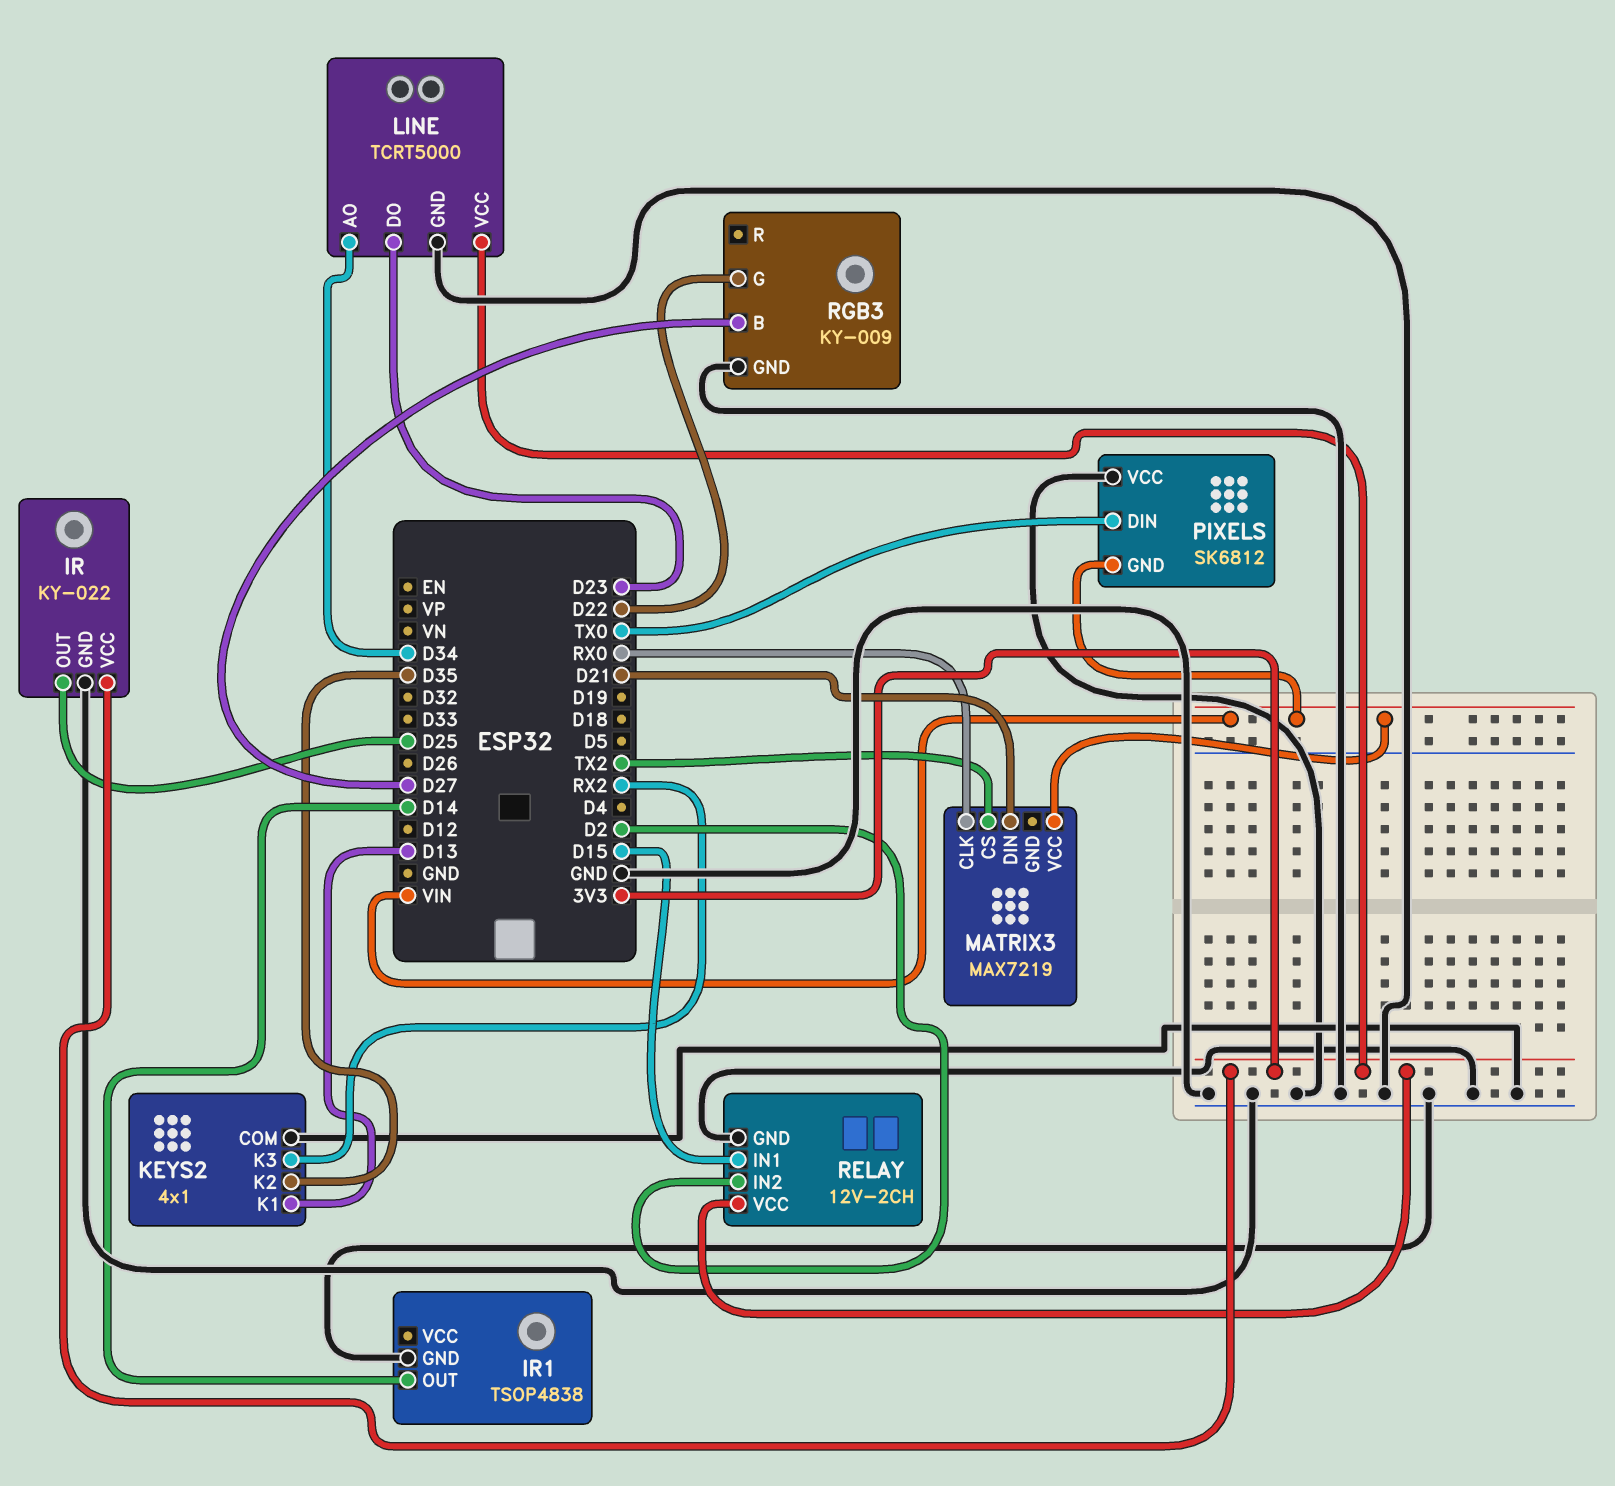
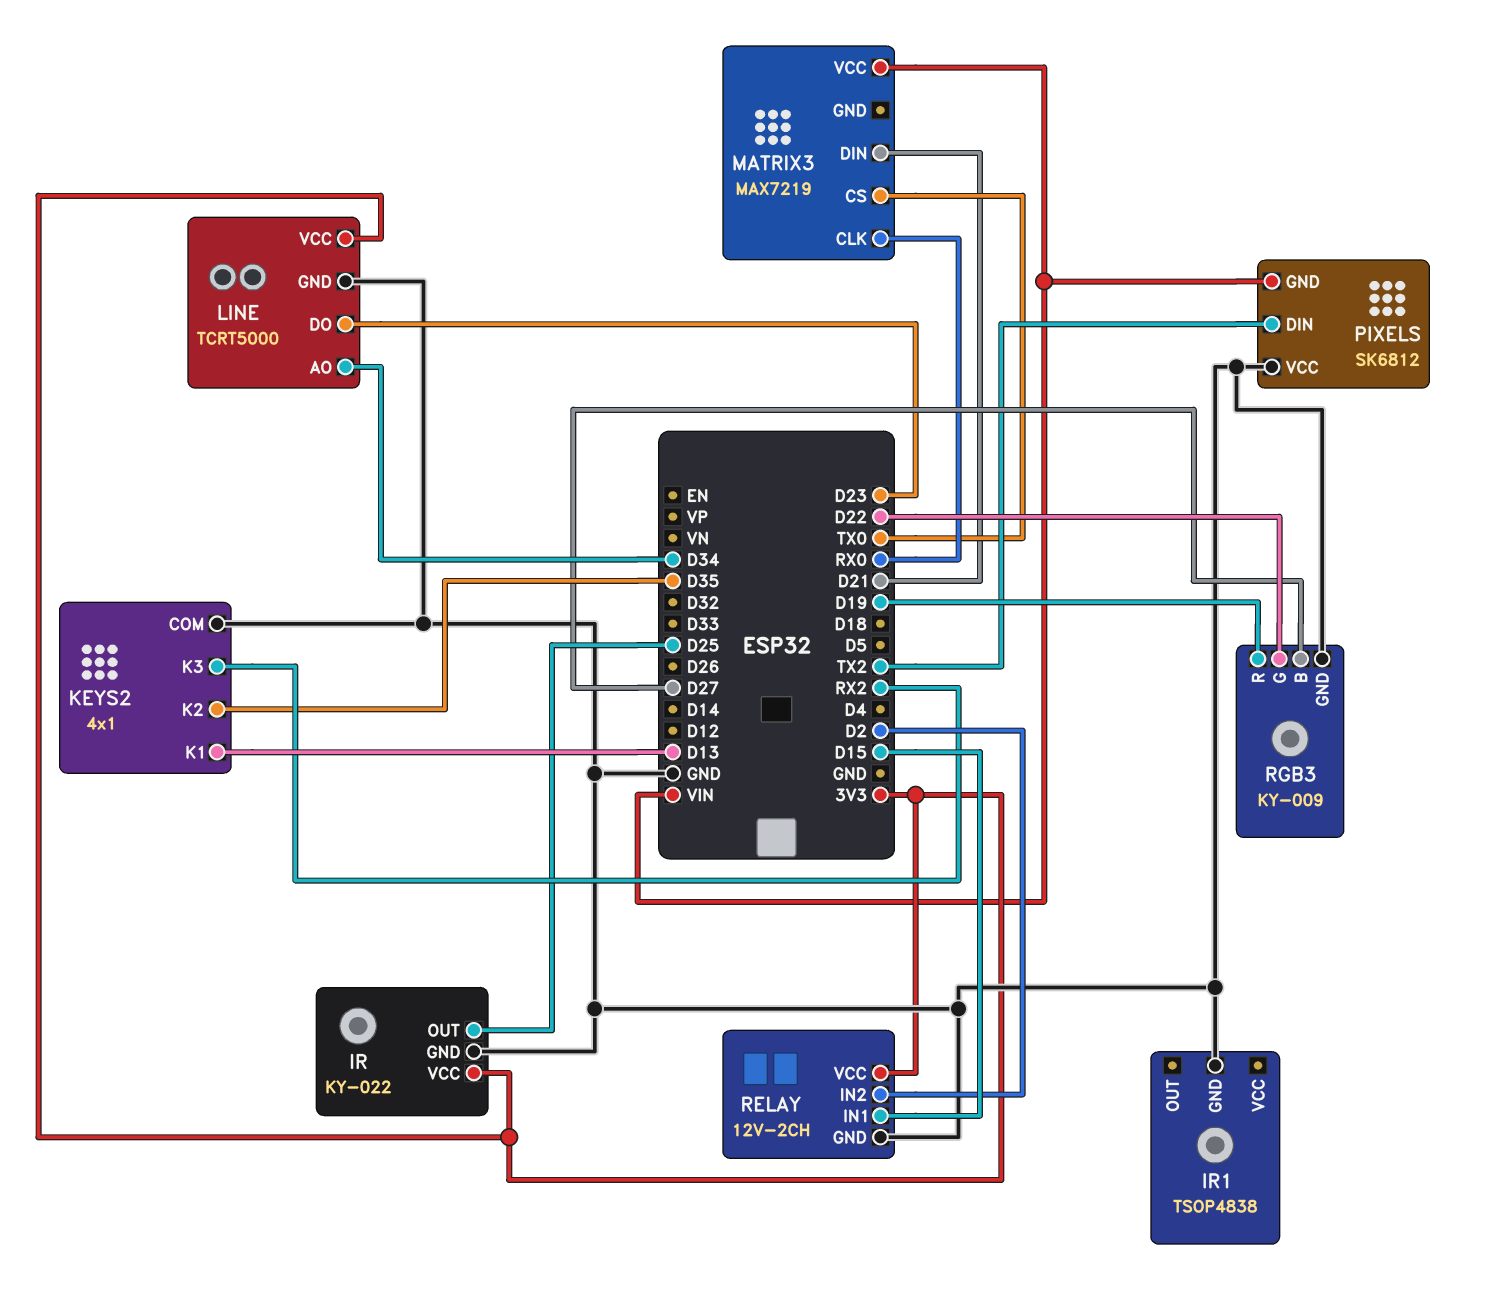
IR1 pin OUT: D14 -> none
MATRIX3 pin CS: TX2 -> TX0
PIXELS pin DIN: TX0 -> TX2
RGB3 pin R: none -> D19

